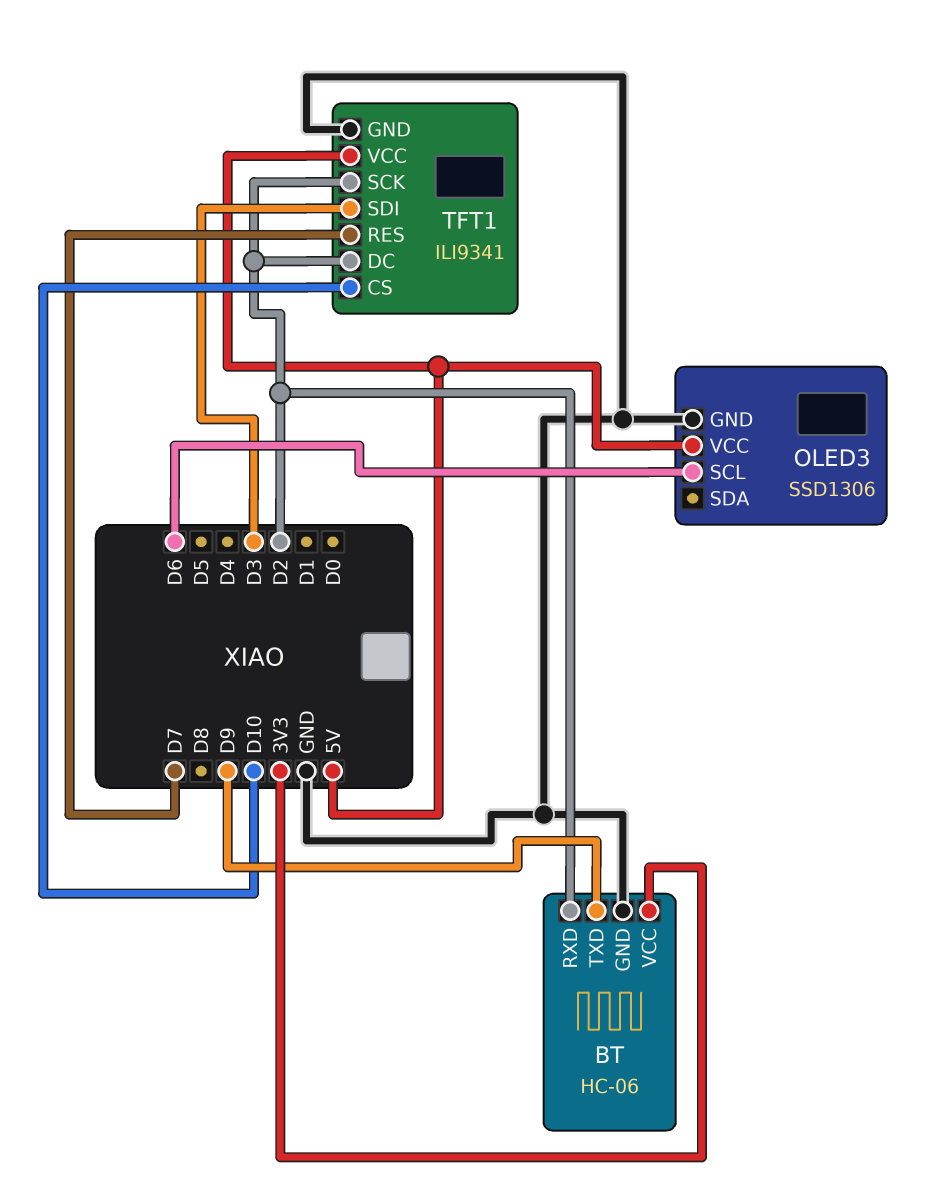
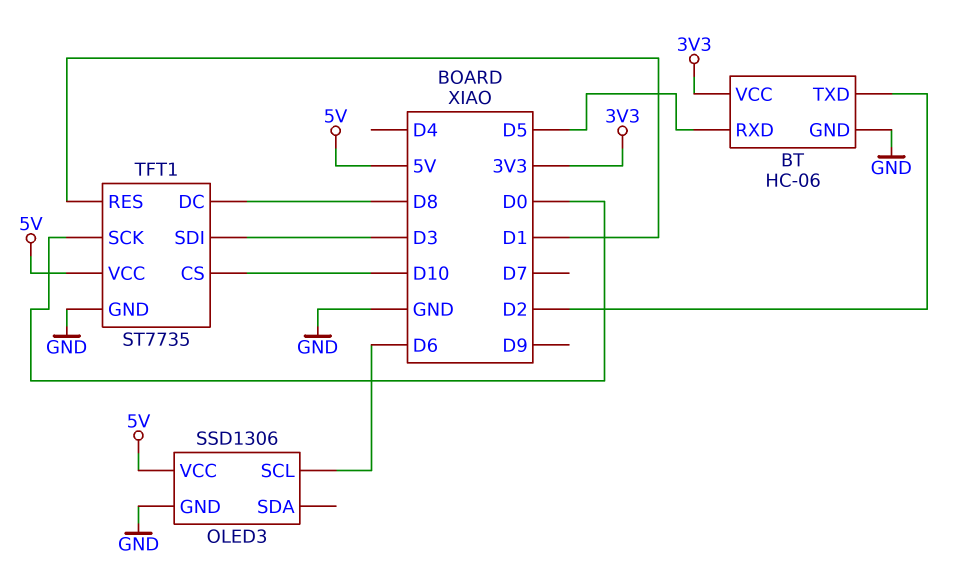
BT pin RXD: D2 -> D5
BT pin TXD: D9 -> D2
TFT1: ILI9341 -> ST7735
TFT1 pin DC: D2 -> D8
TFT1 pin RES: D7 -> D1
TFT1 pin SCK: D2 -> D0

